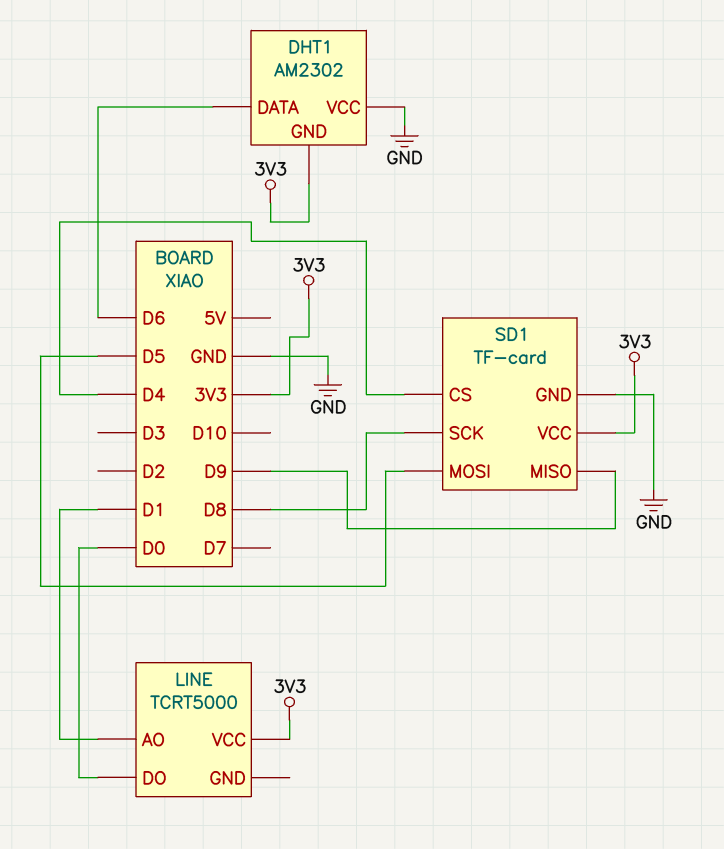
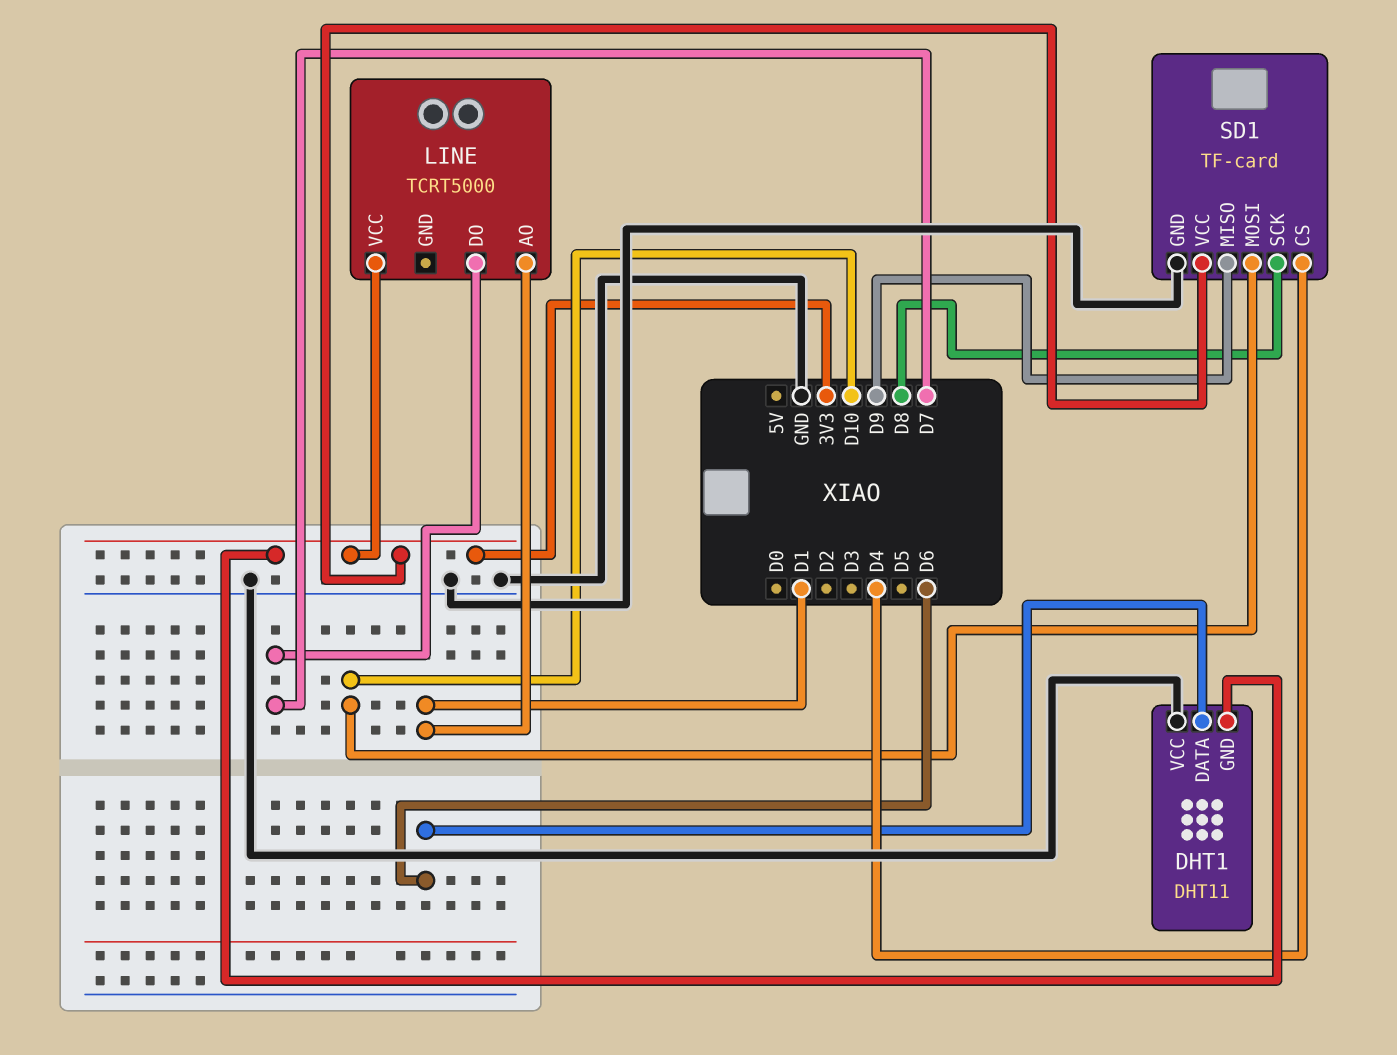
DHT1: AM2302 -> DHT11
LINE pin DO: D0 -> D7
SD1 pin MOSI: D5 -> D10

